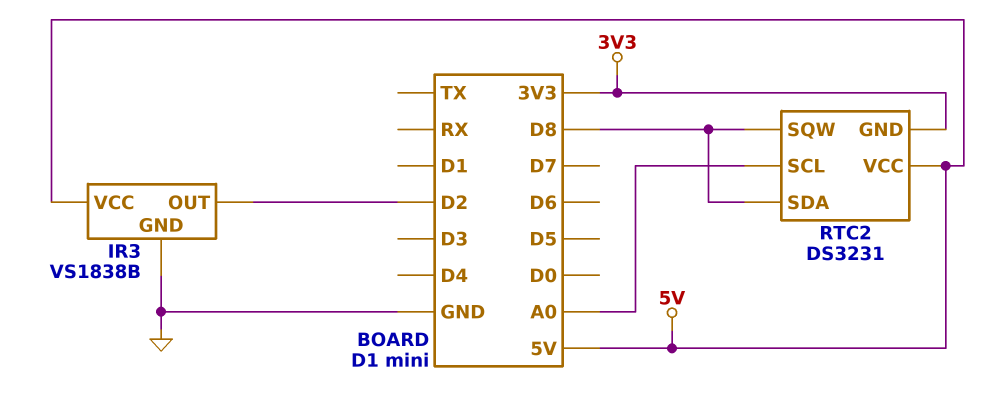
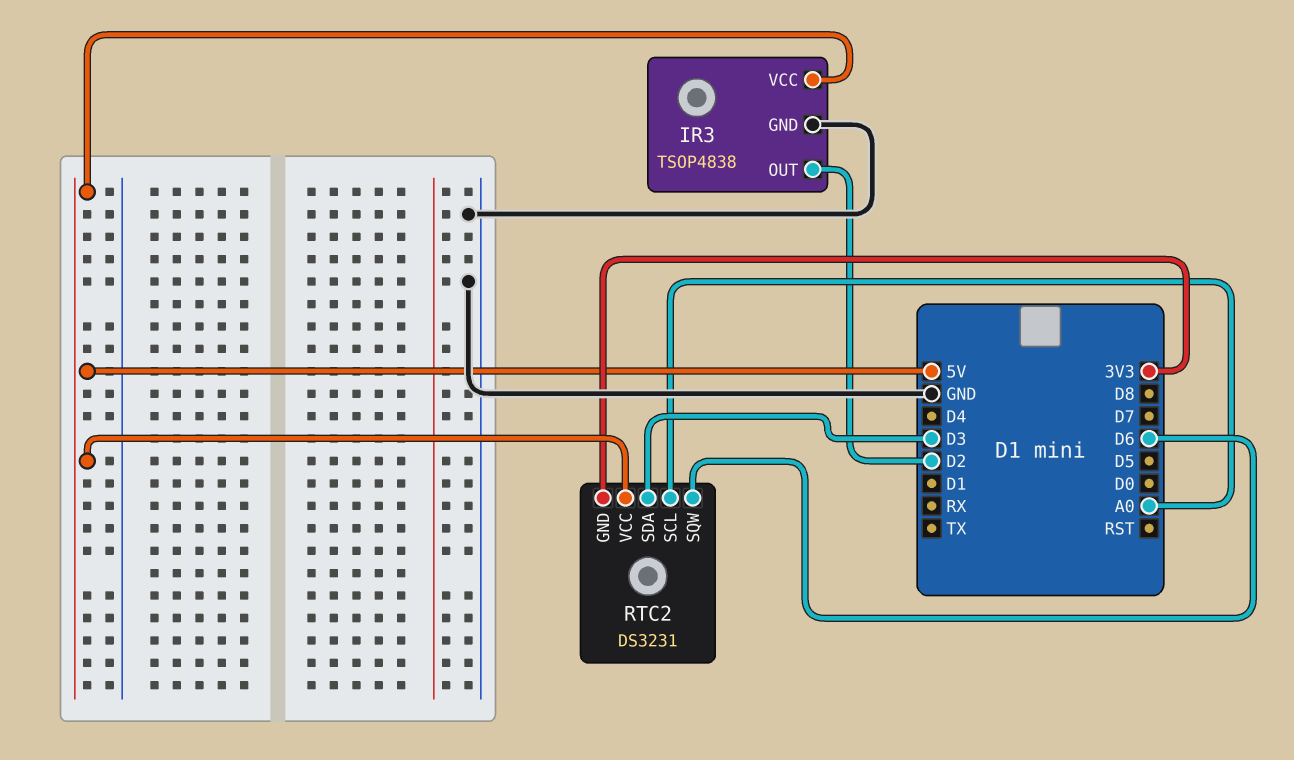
IR3: VS1838B -> TSOP4838
RTC2 pin SDA: D8 -> D3
RTC2 pin SQW: D8 -> D6

